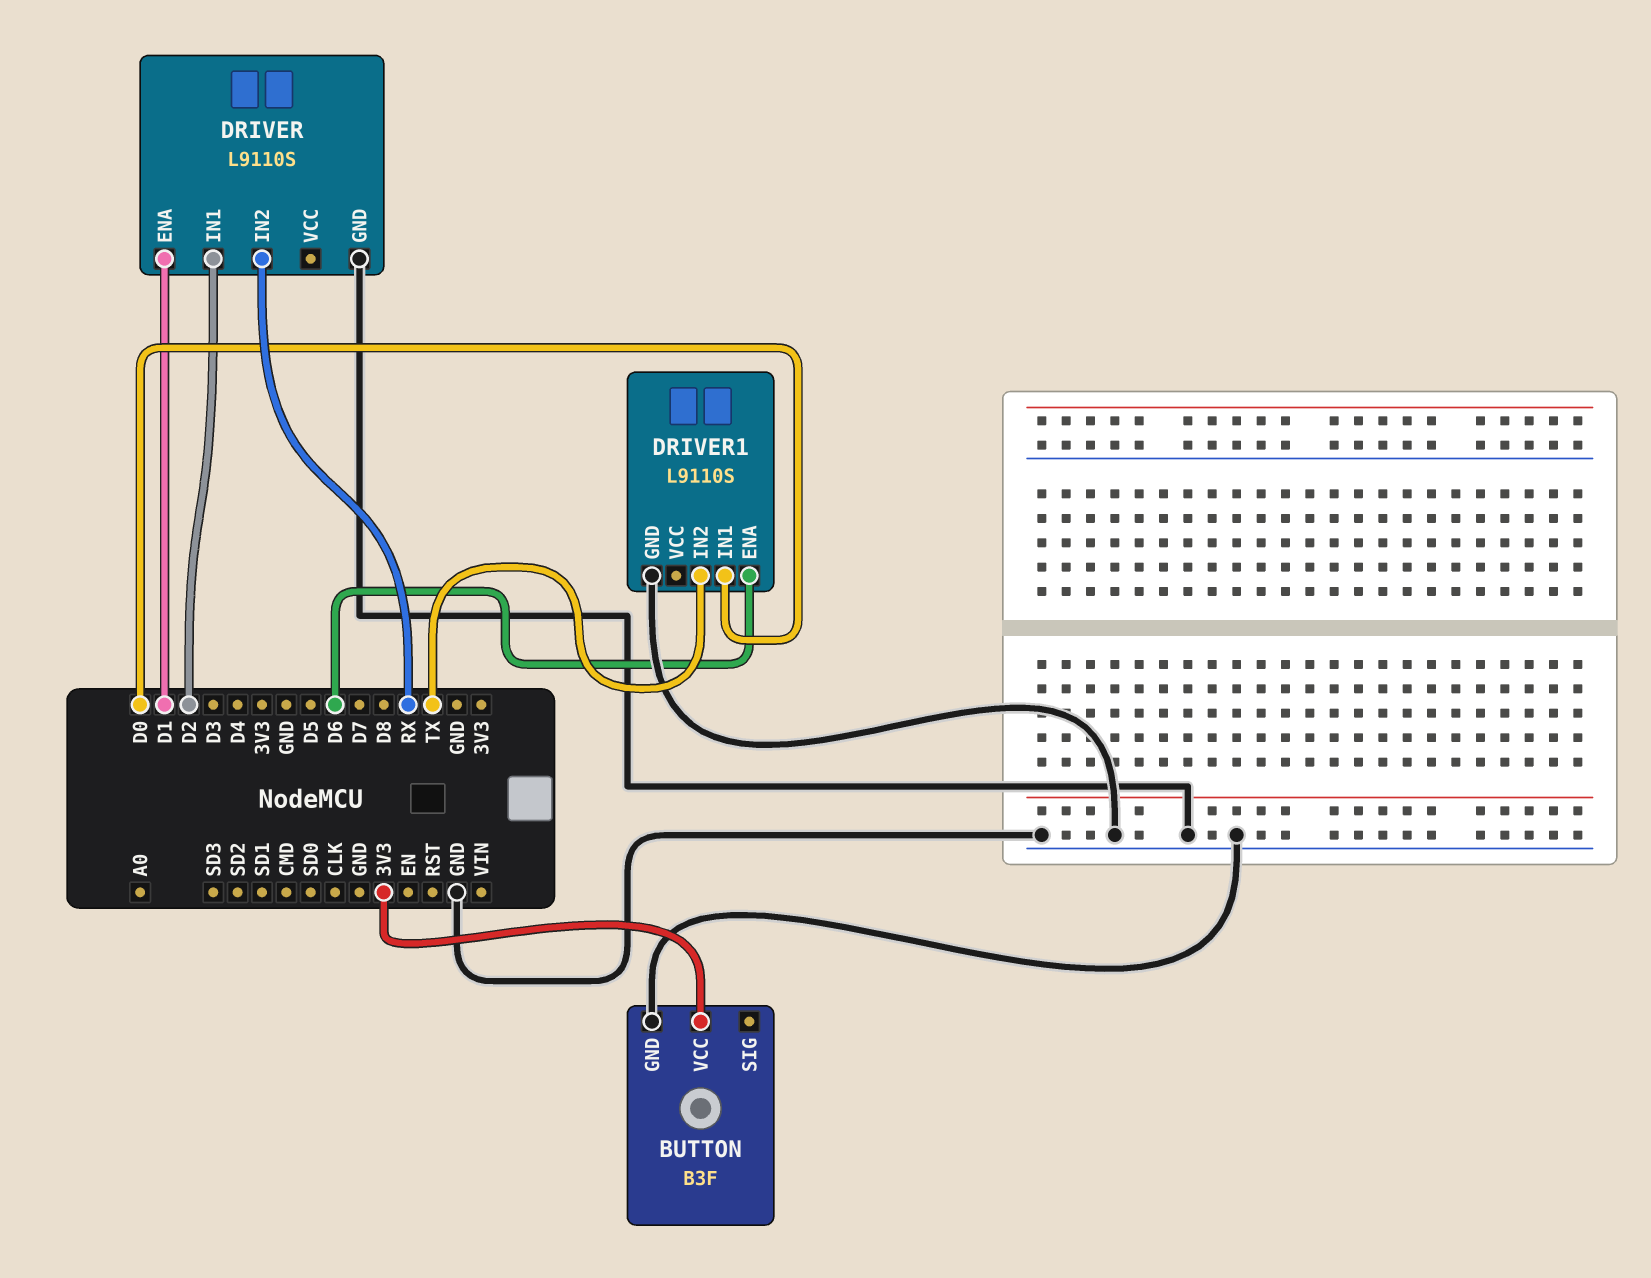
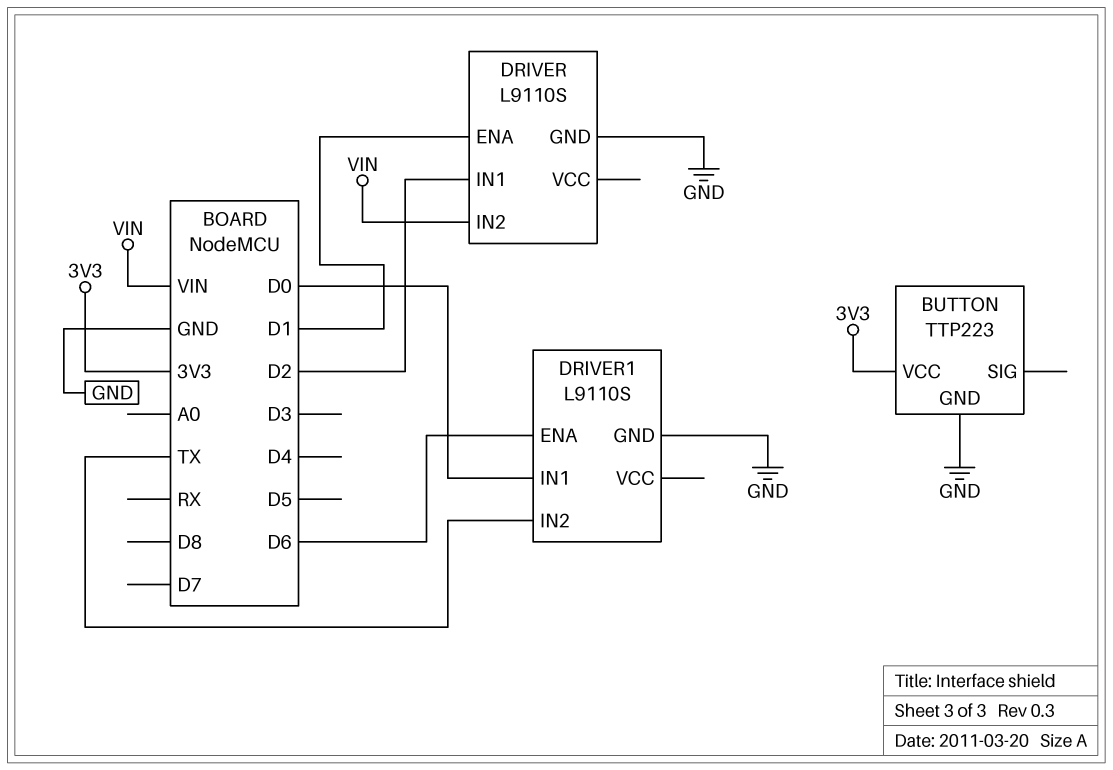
BUTTON: B3F -> TTP223
DRIVER pin IN2: RX -> VIN

